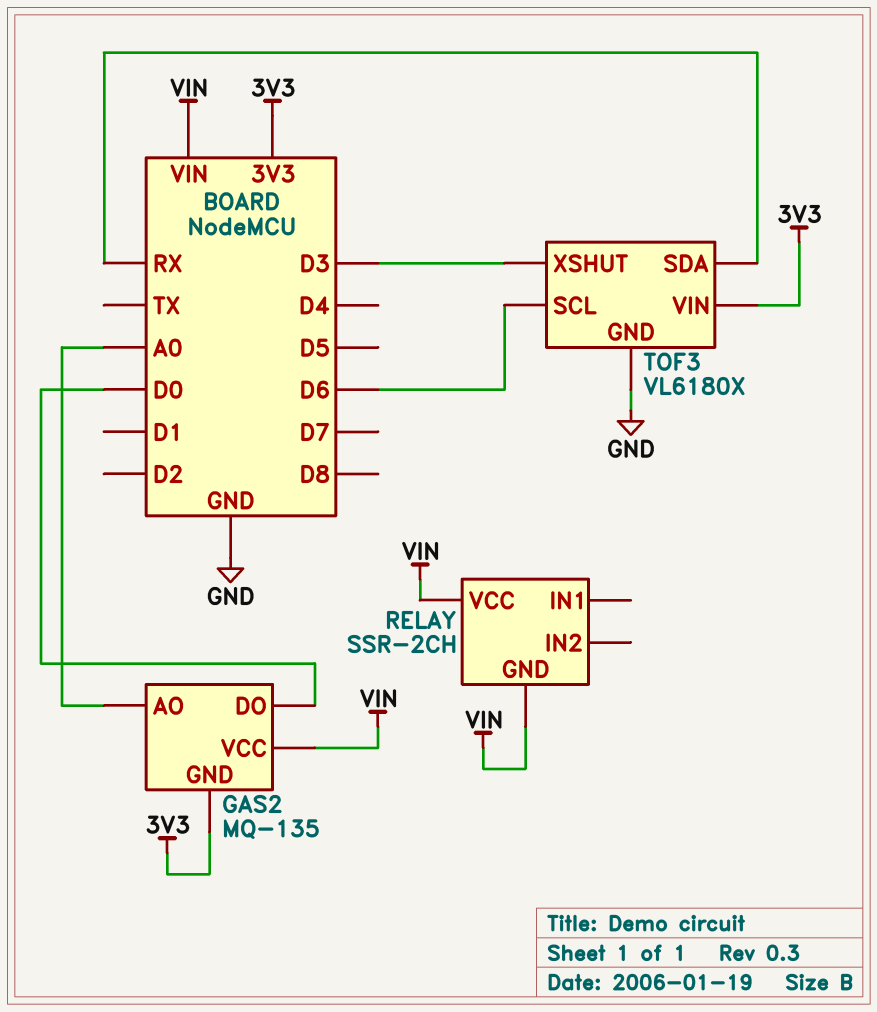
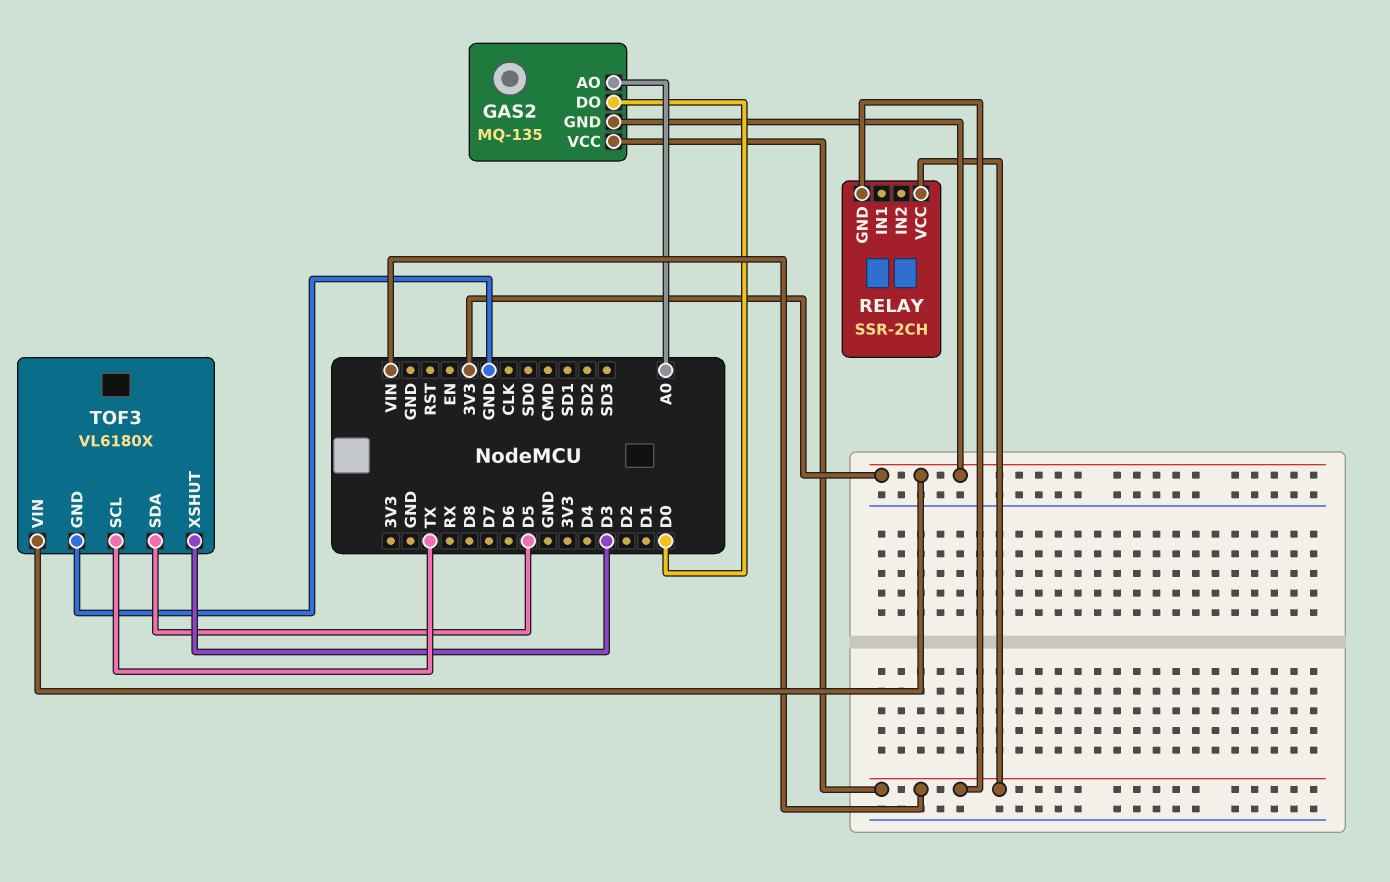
TOF3 pin SCL: D6 -> TX
TOF3 pin SDA: RX -> D5

